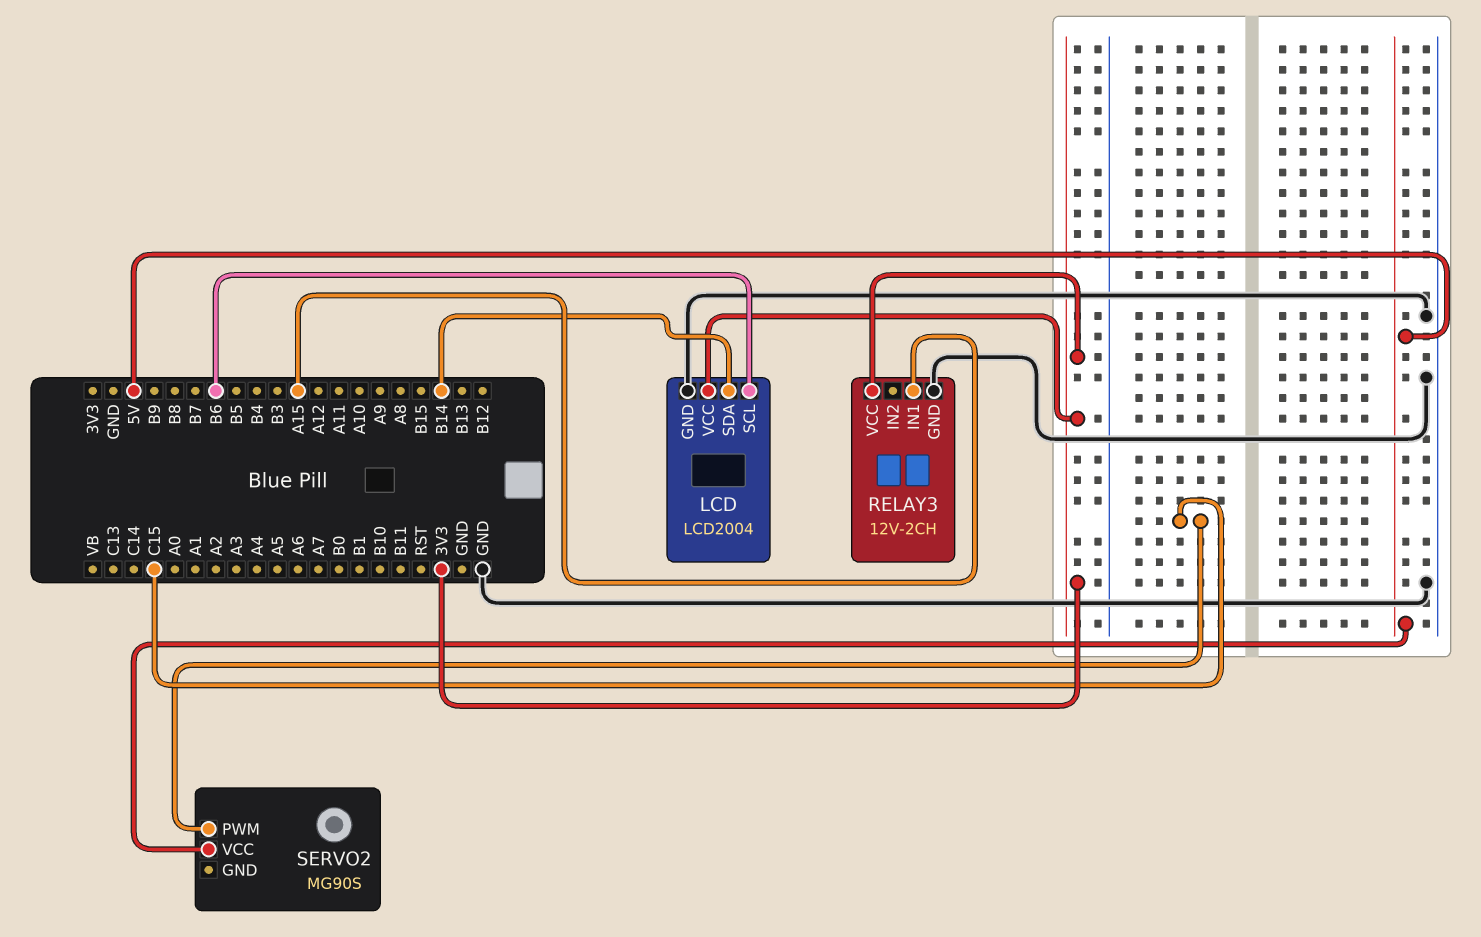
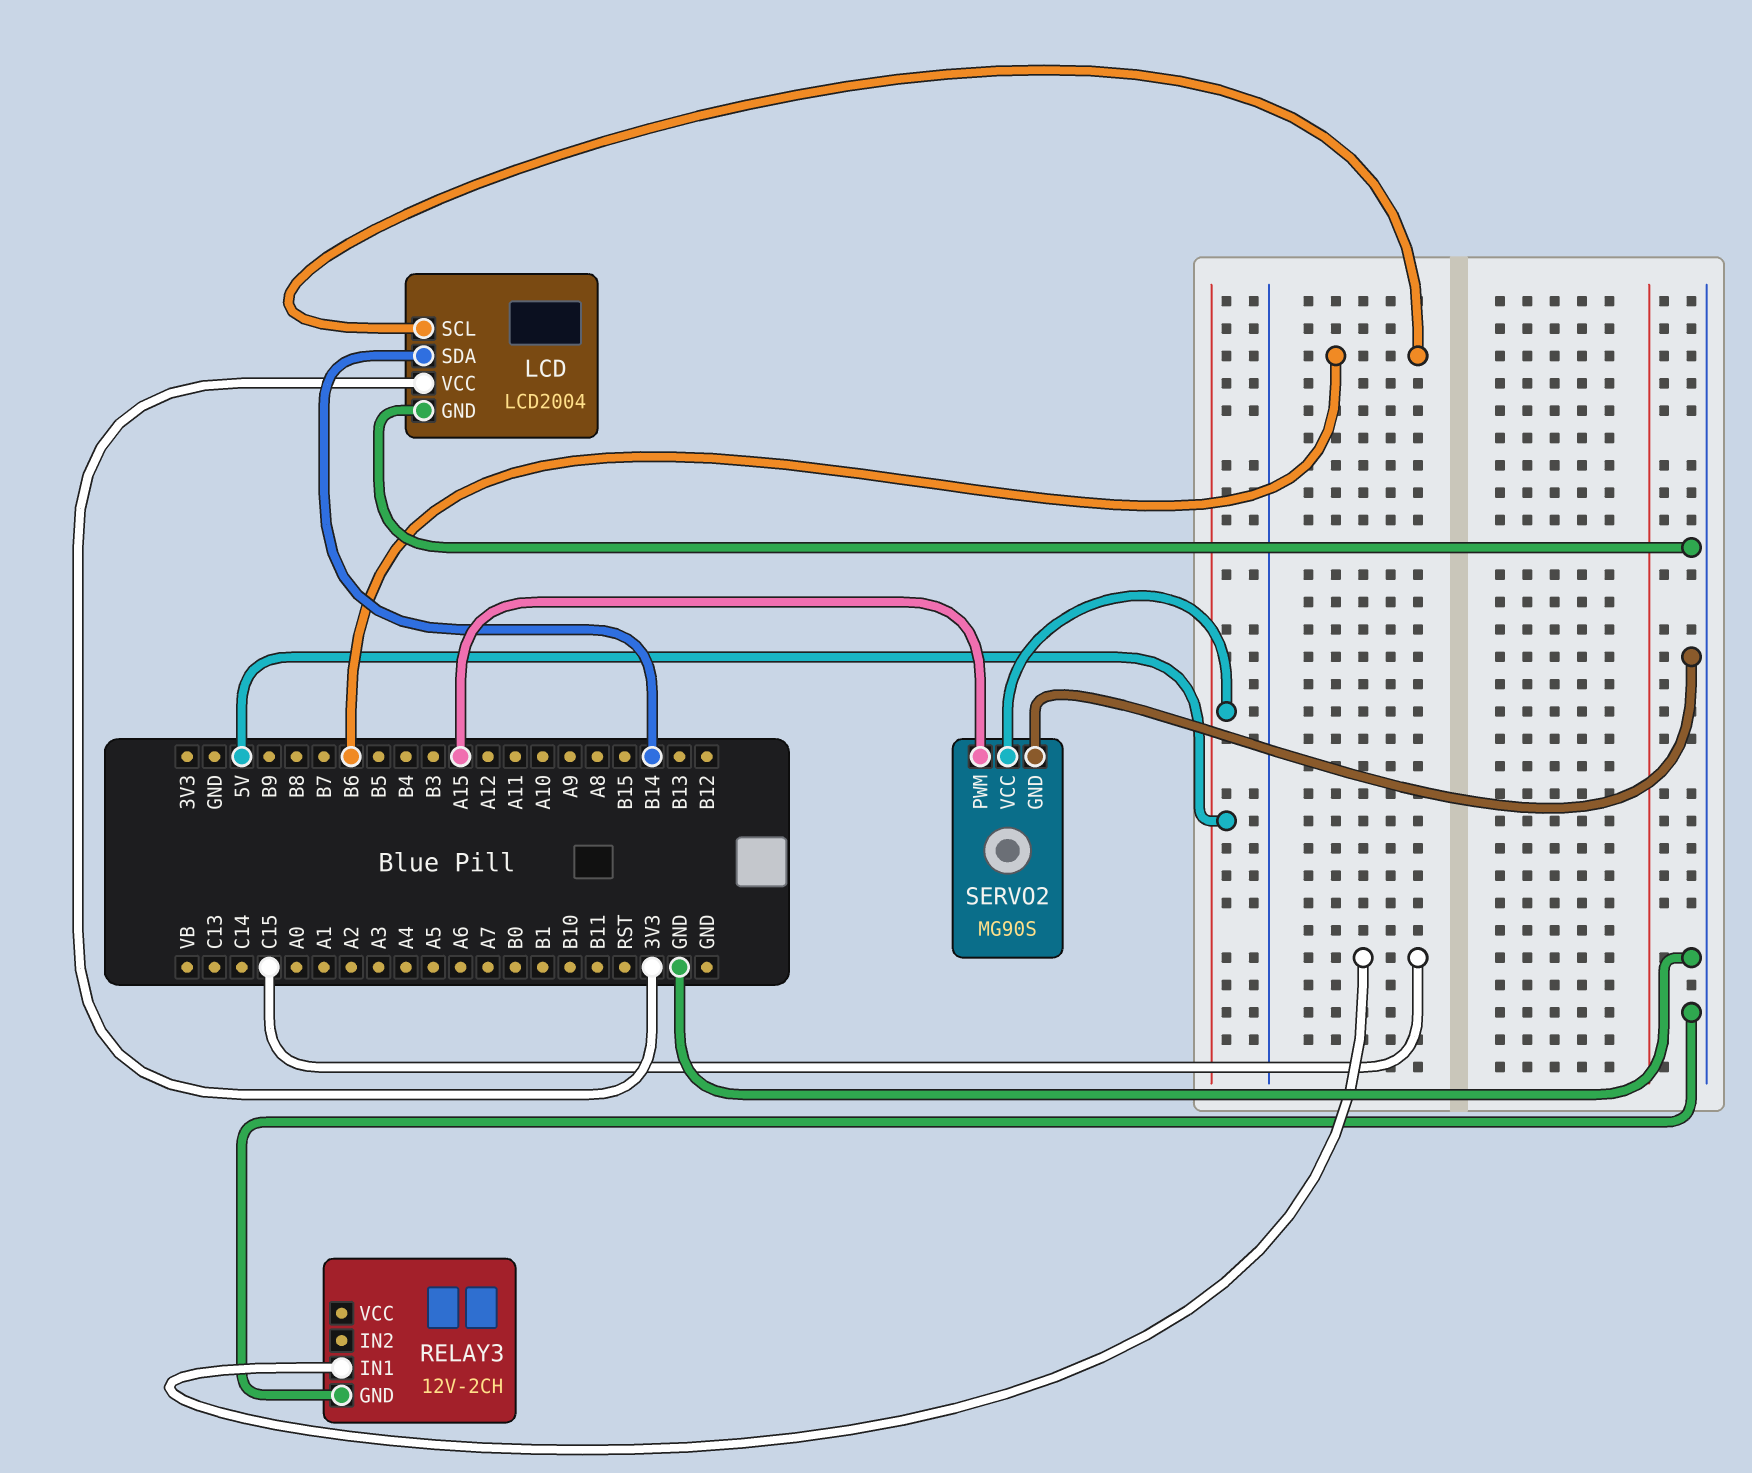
RELAY3 pin IN1: A15 -> C15
RELAY3 pin VCC: 3V3 -> none
SERVO2 pin GND: none -> GND
SERVO2 pin PWM: C15 -> A15

